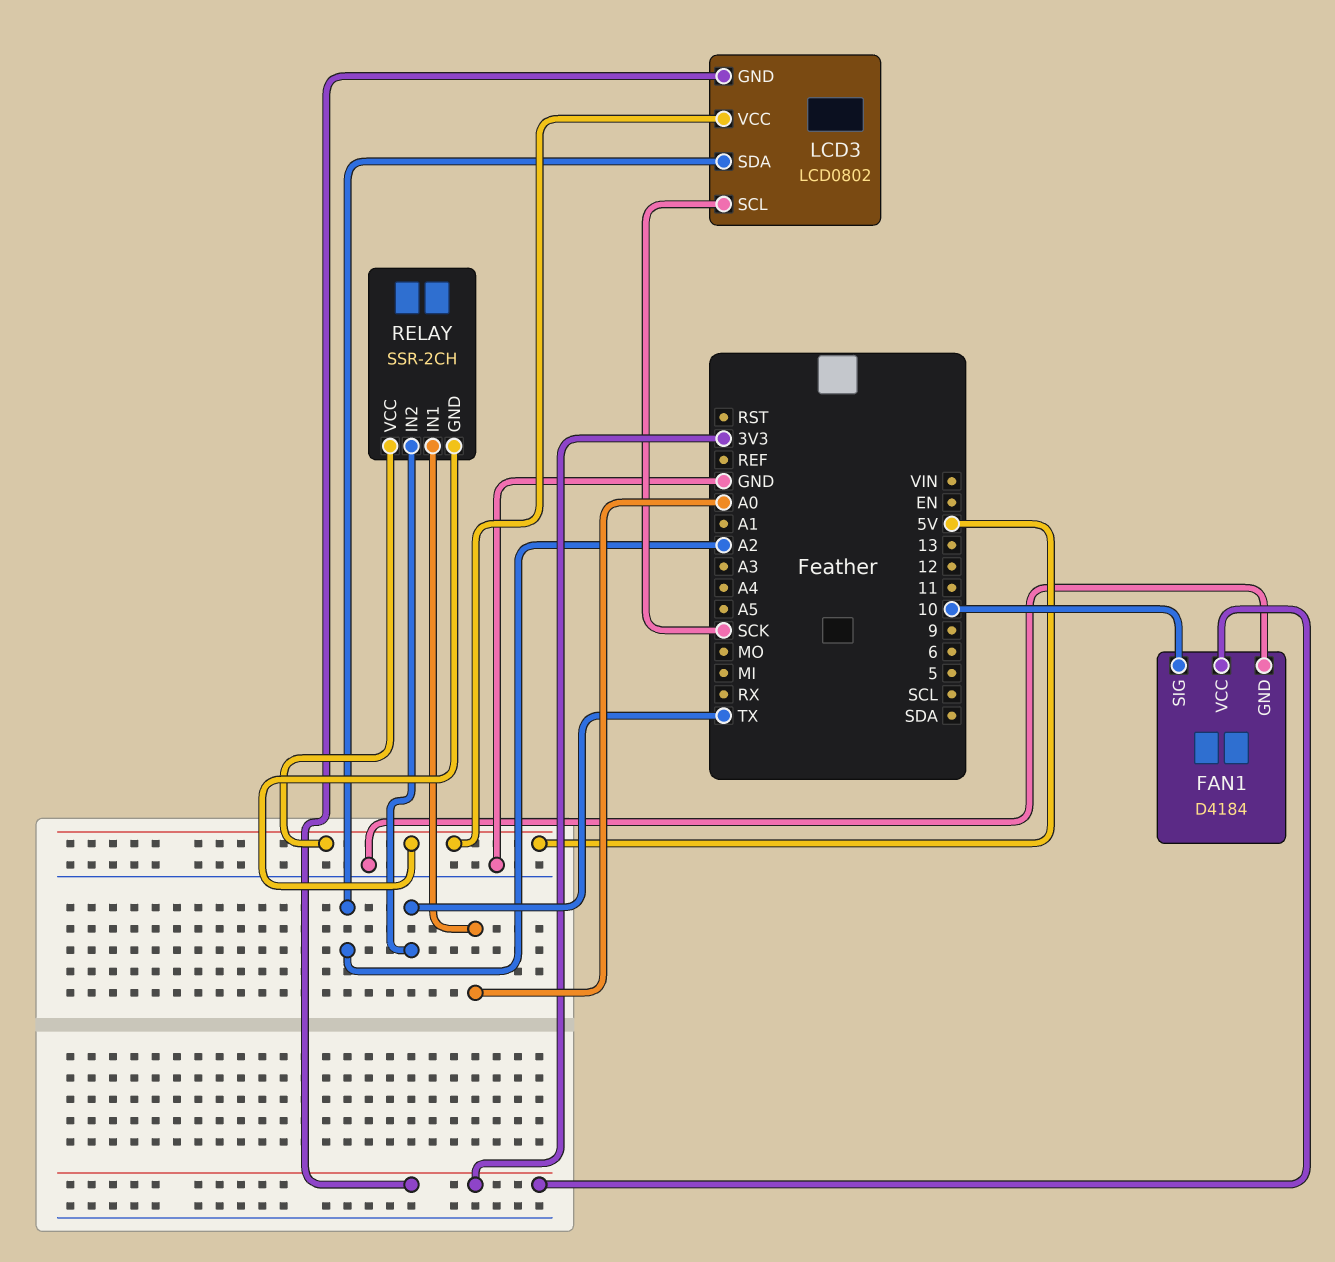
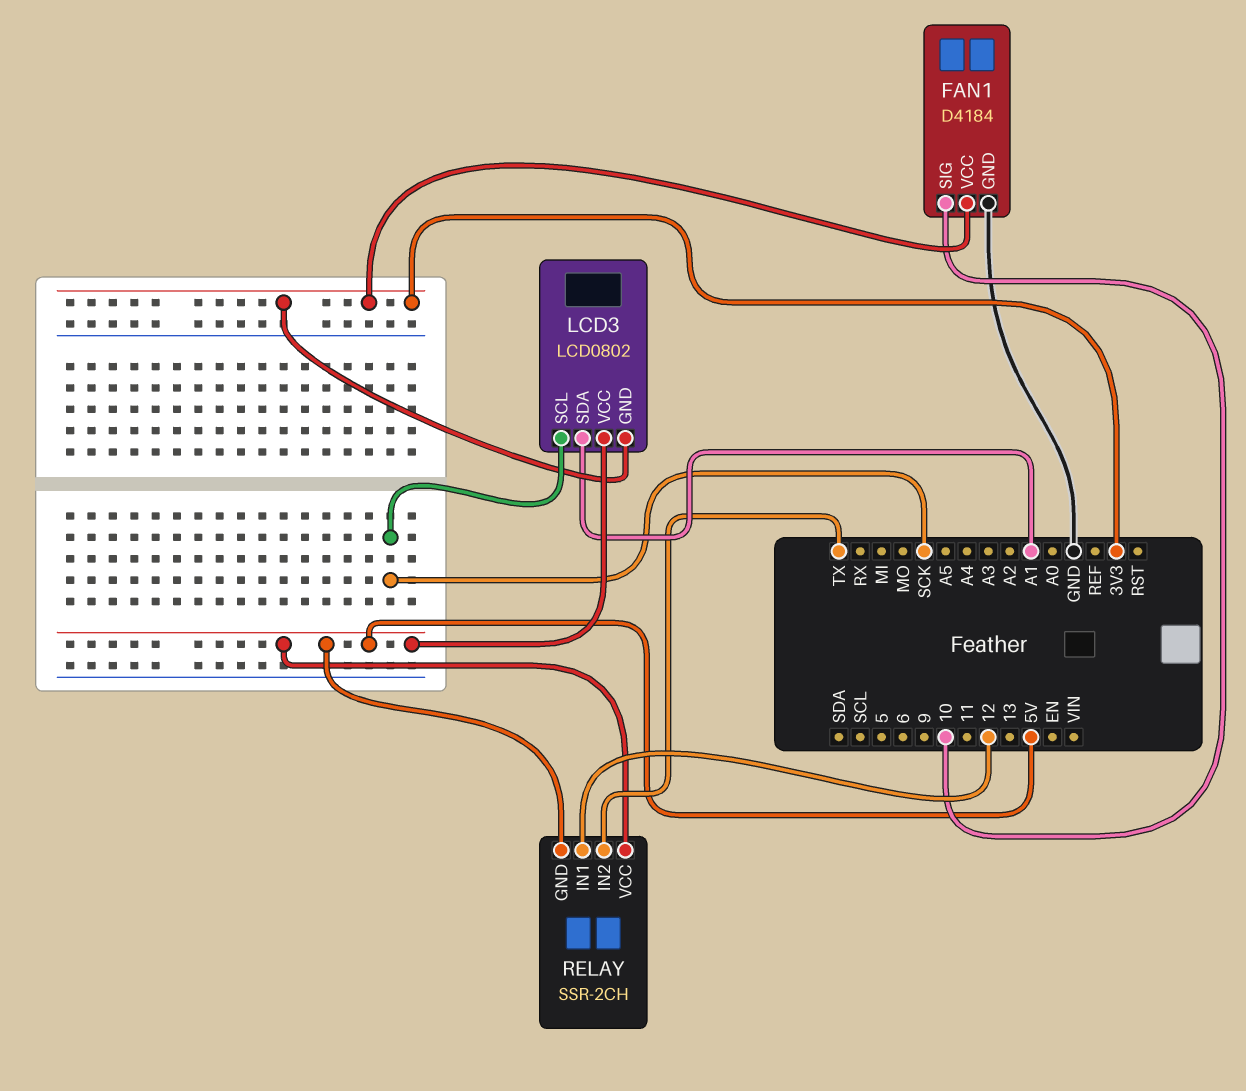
LCD3 pin SDA: A2 -> A1
RELAY pin IN1: A0 -> 12

